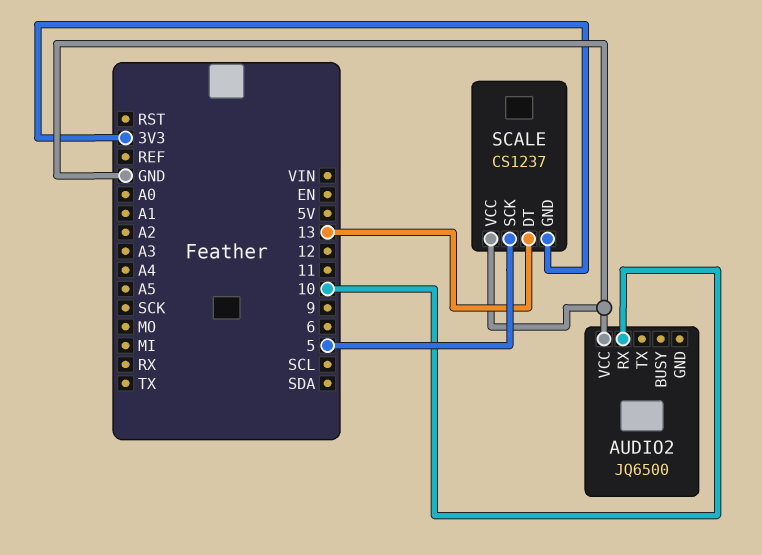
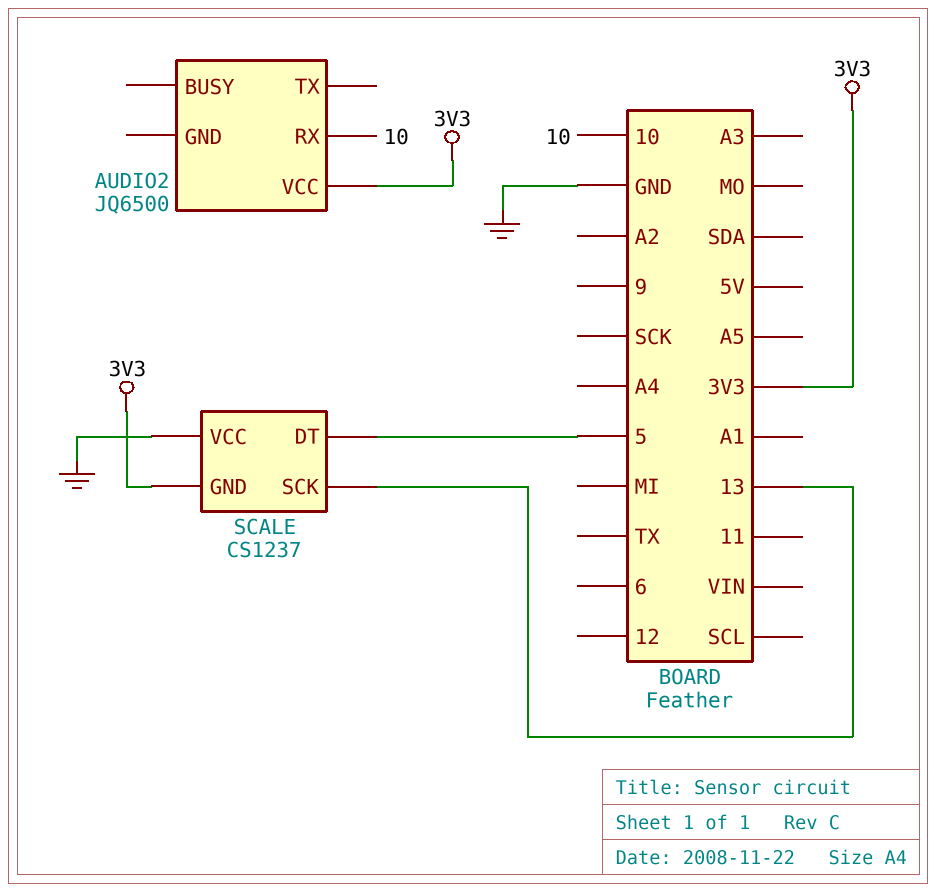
AUDIO2 pin VCC: GND -> 3V3
SCALE pin DT: 13 -> 5
SCALE pin SCK: 5 -> 13

